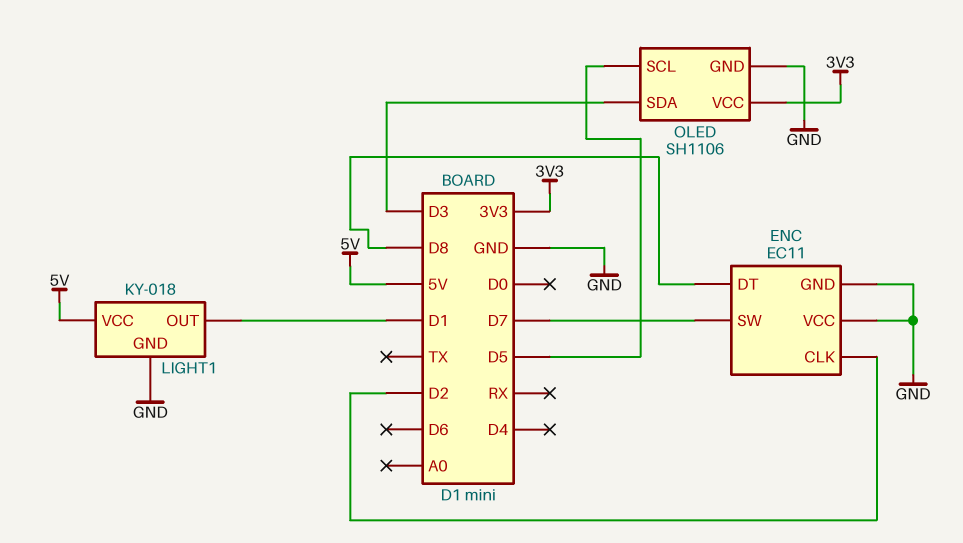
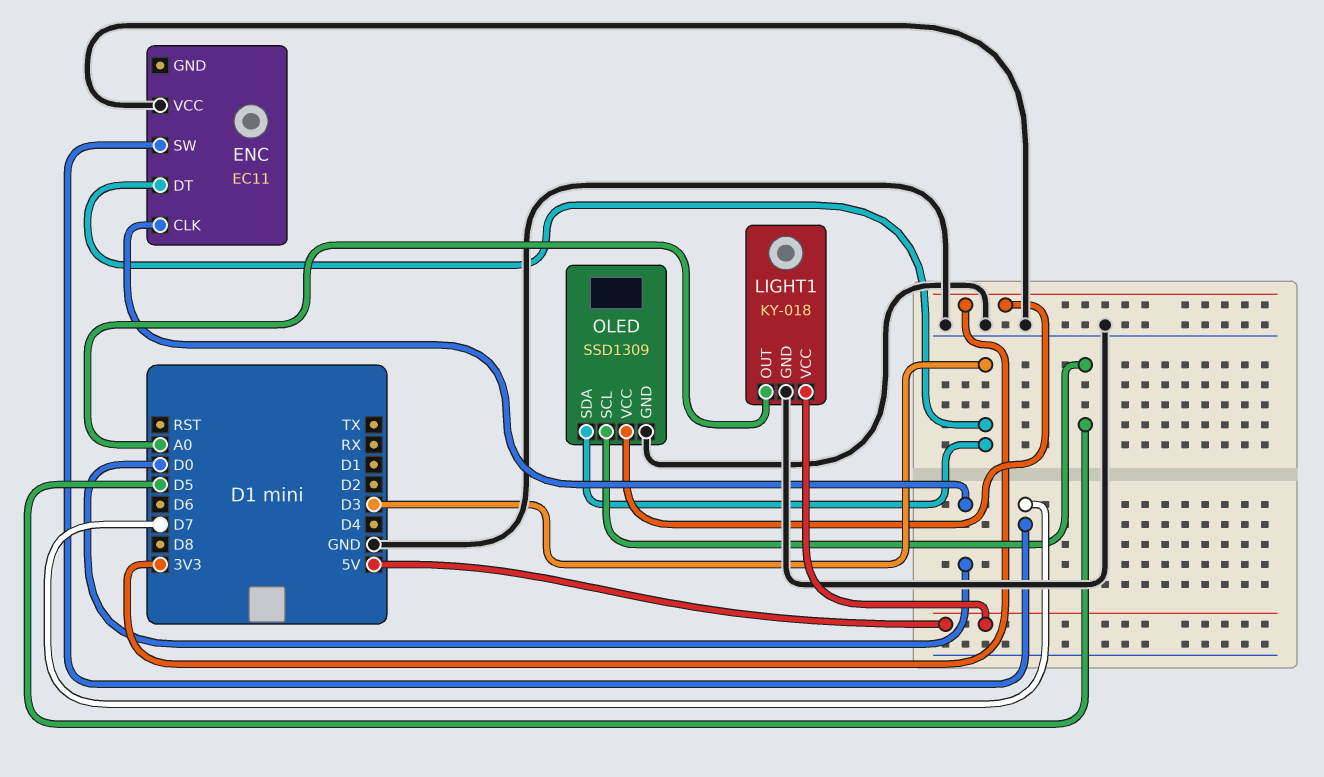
ENC pin CLK: D2 -> D0
ENC pin DT: D8 -> D3
ENC pin GND: GND -> none
LIGHT1 pin OUT: D1 -> A0
OLED: SH1106 -> SSD1309

